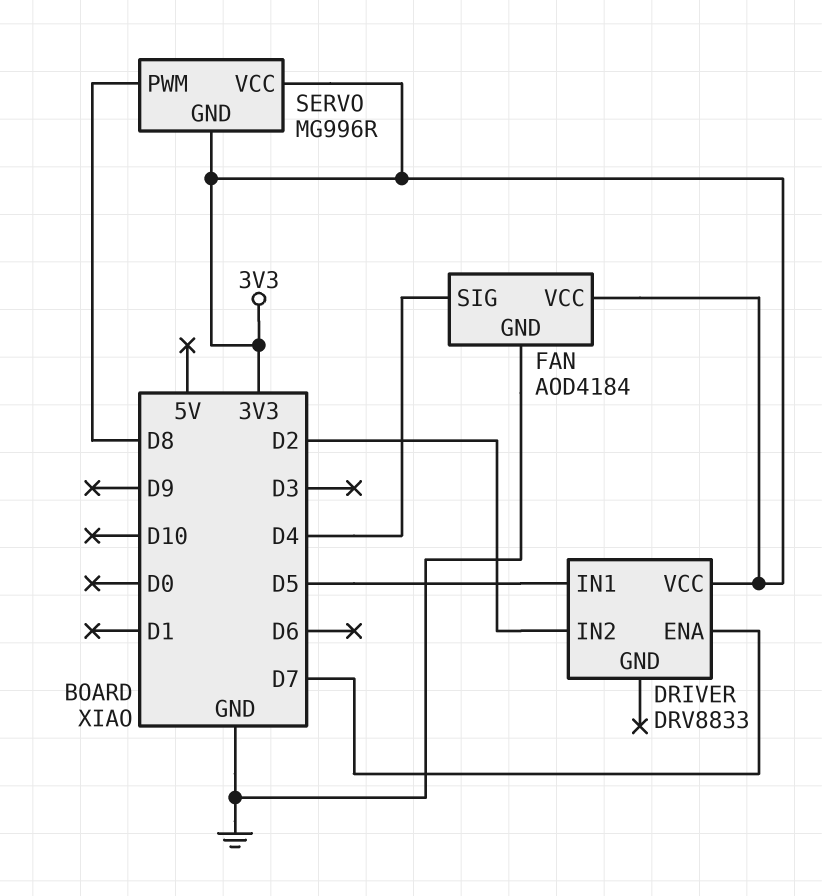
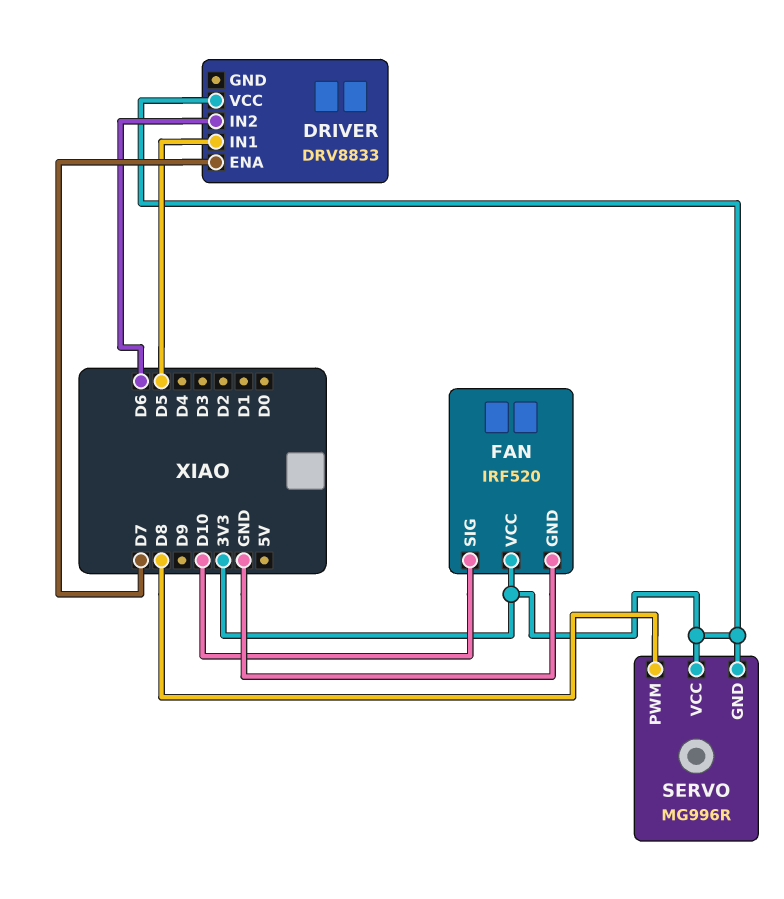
DRIVER pin IN2: D2 -> D6
FAN: AOD4184 -> IRF520
FAN pin SIG: D4 -> D10

